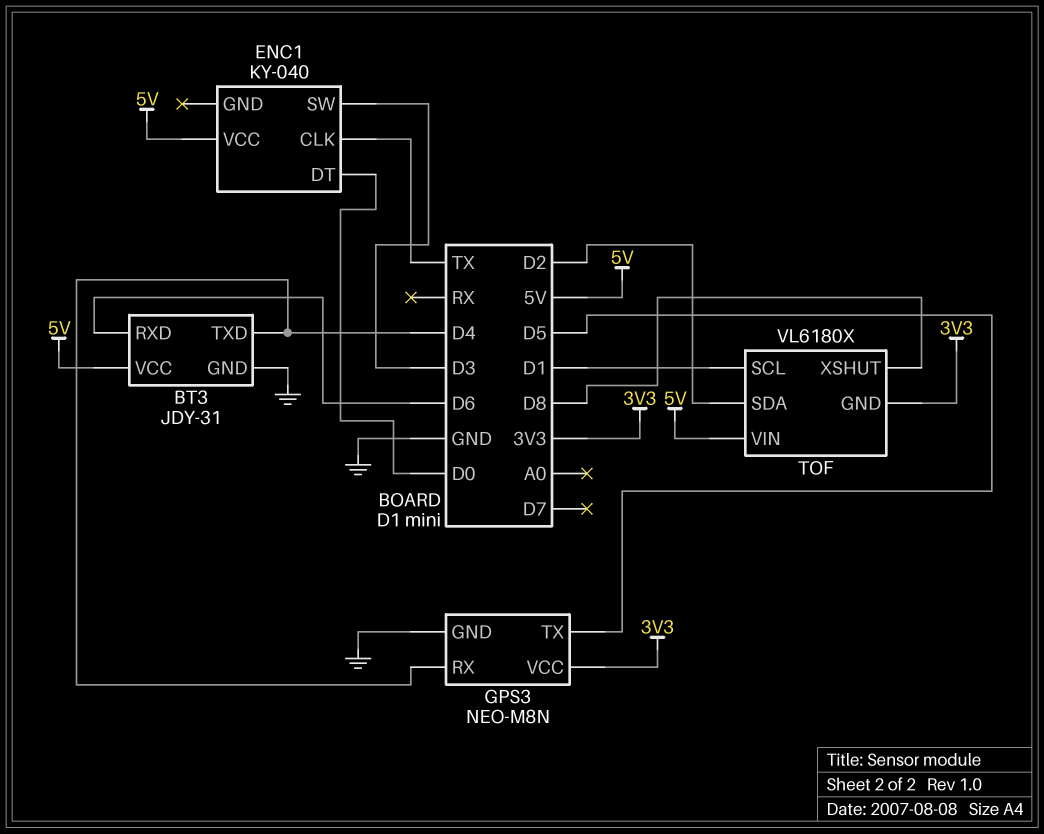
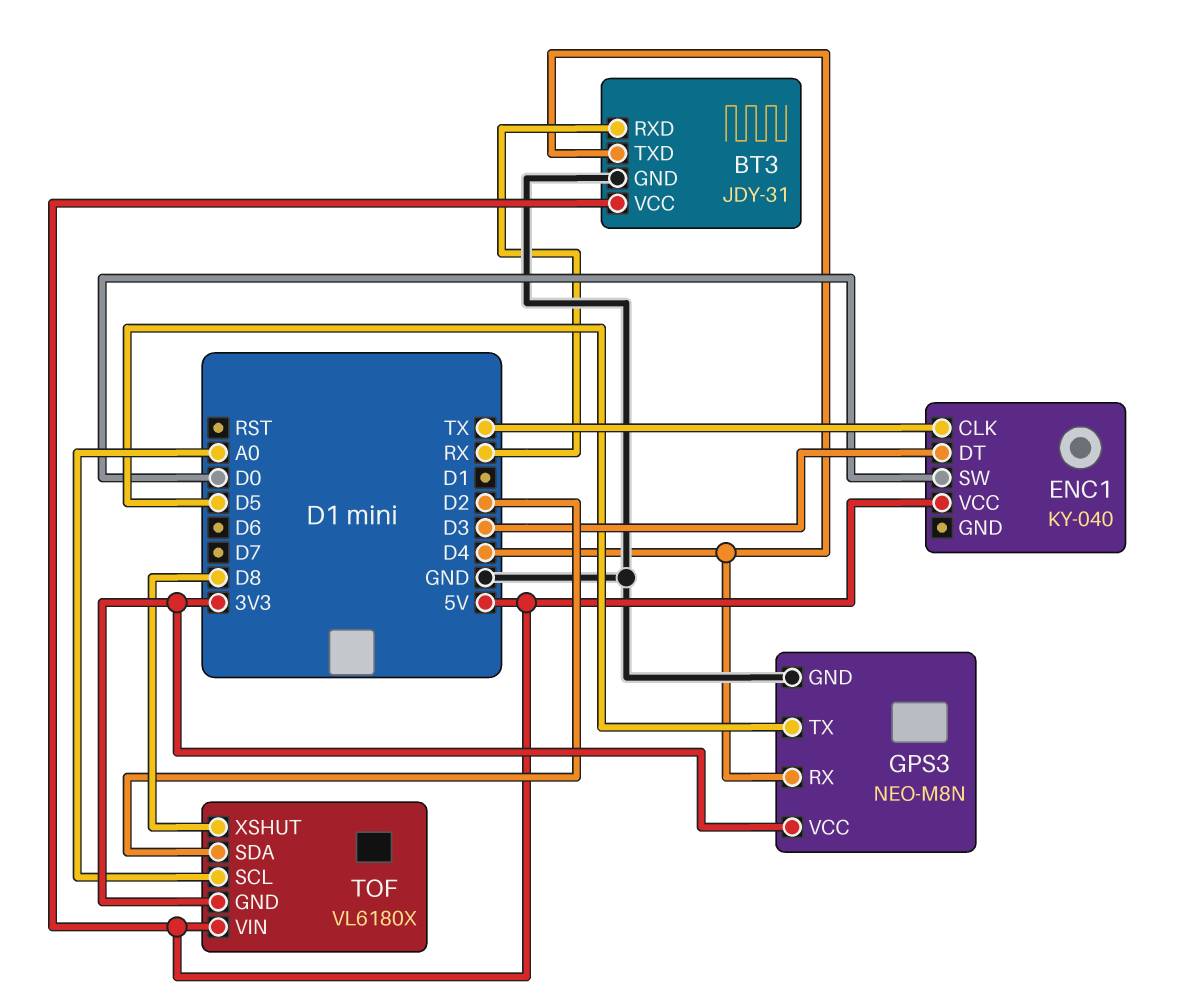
BT3 pin RXD: D6 -> RX
ENC1 pin DT: D0 -> D3
ENC1 pin SW: D3 -> D0
TOF pin SCL: D1 -> A0

